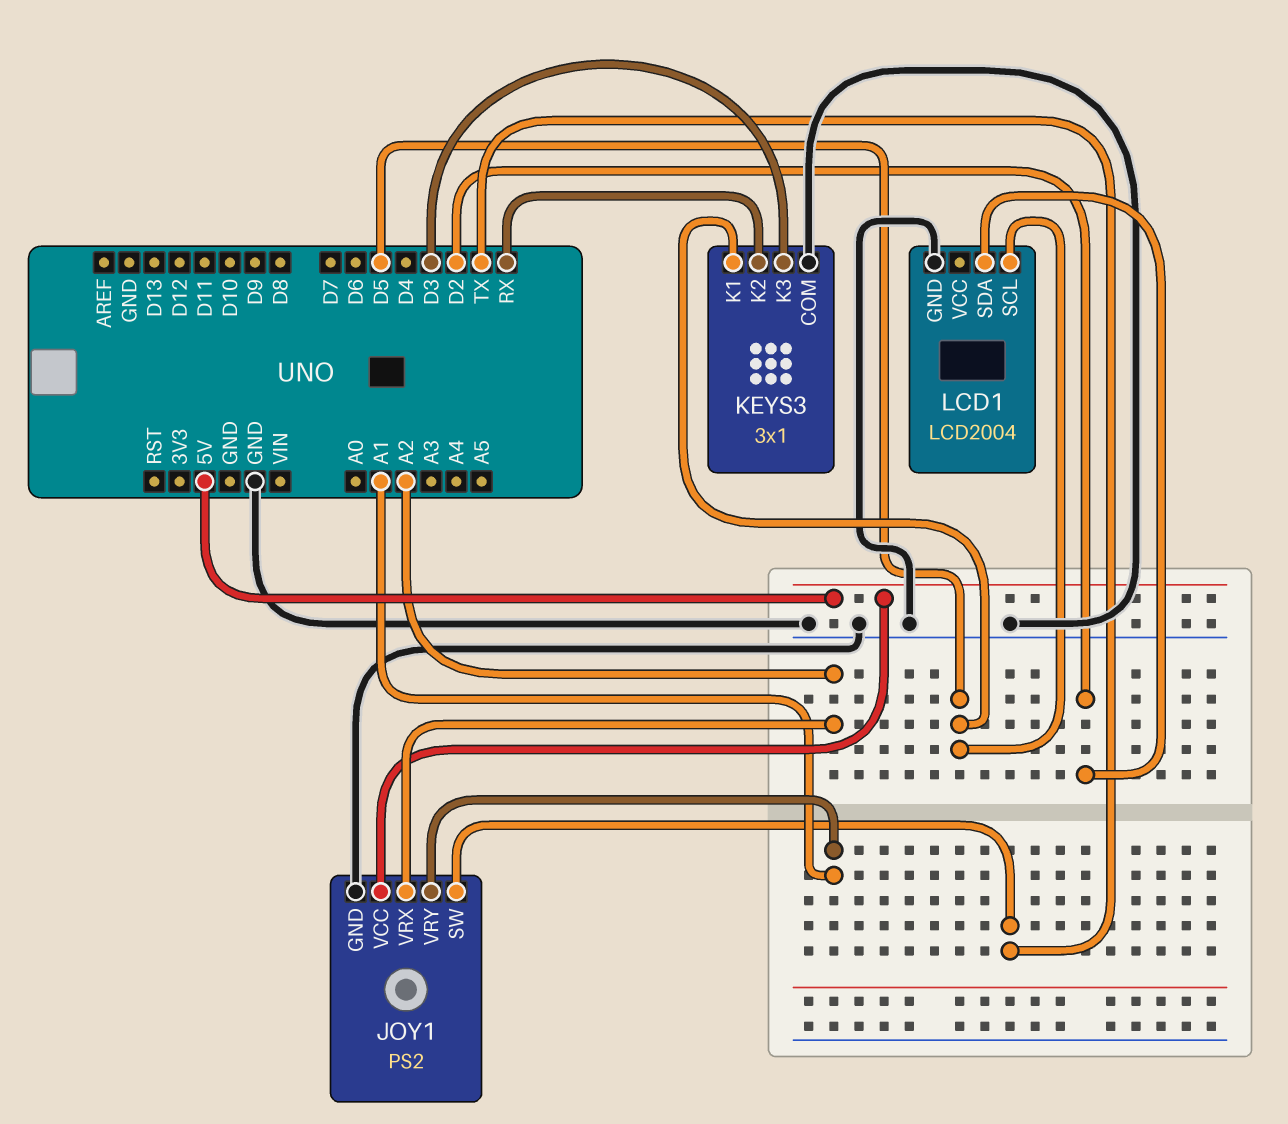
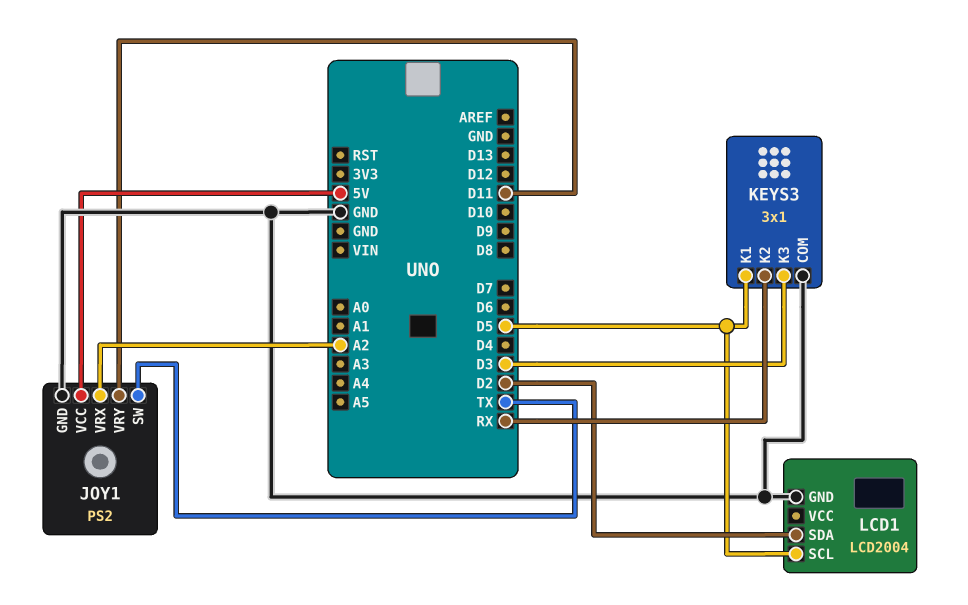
JOY1 pin VRY: A1 -> D11

